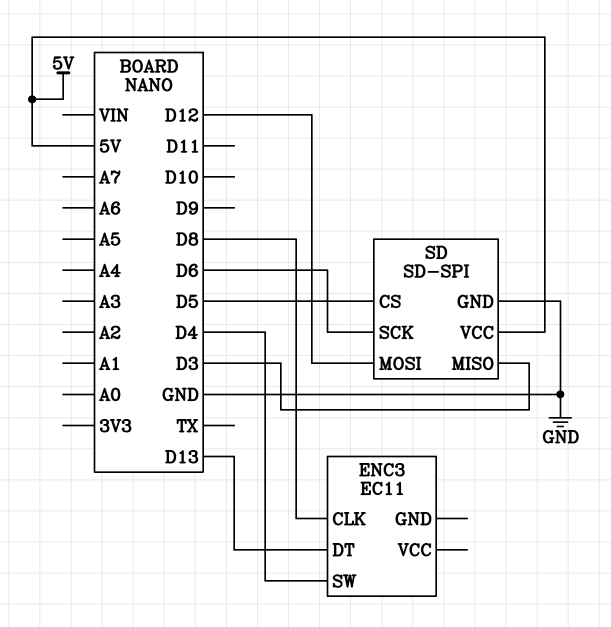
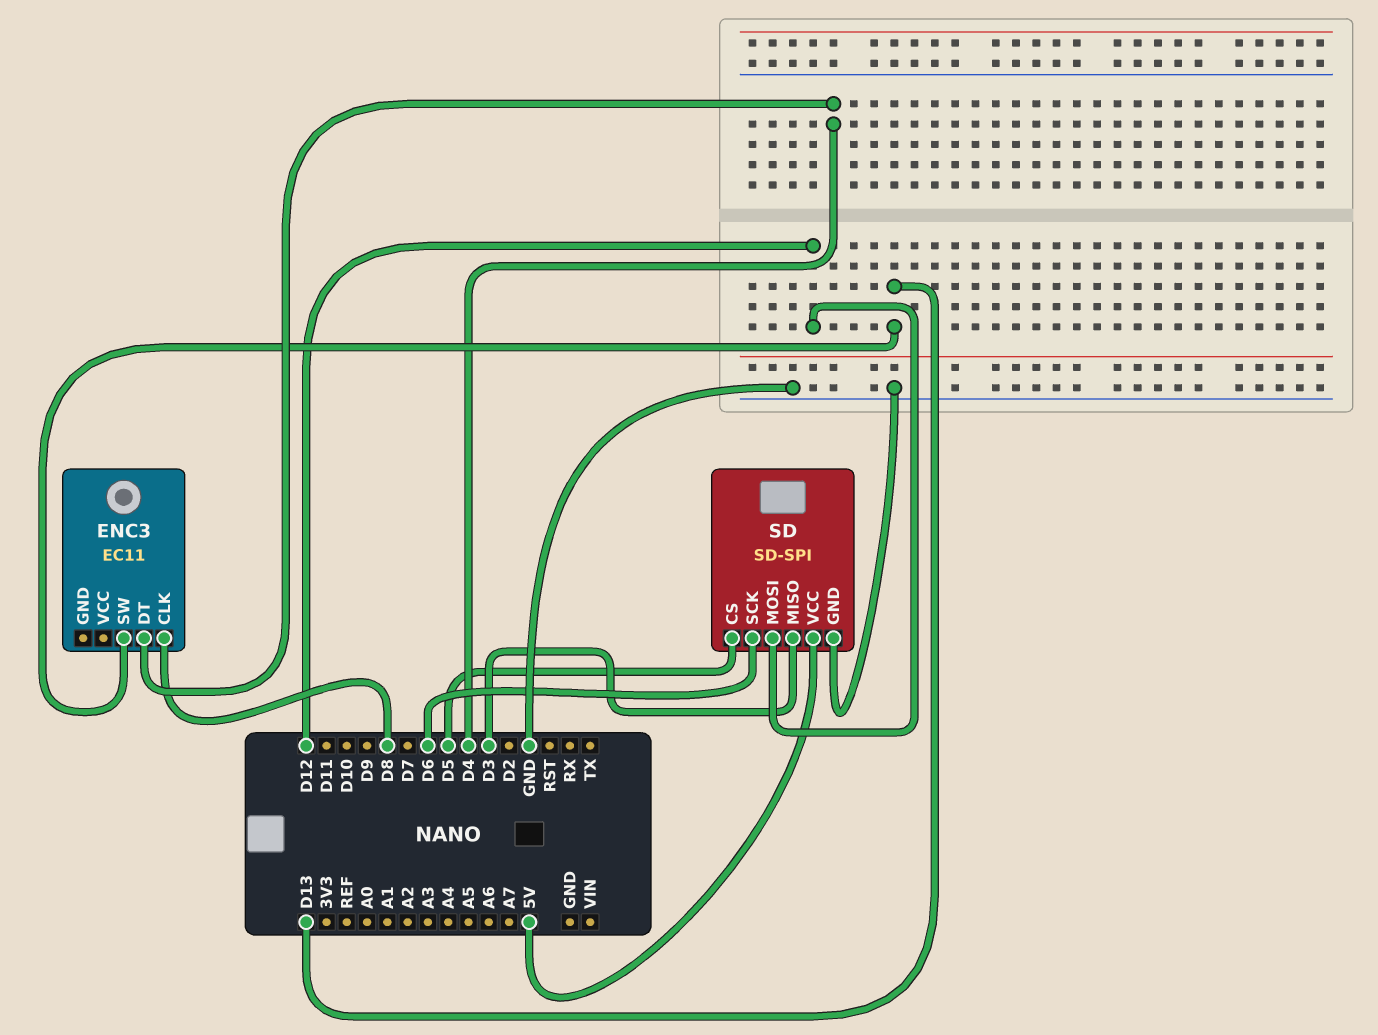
ENC3 pin DT: D13 -> D4
ENC3 pin SW: D4 -> D13

